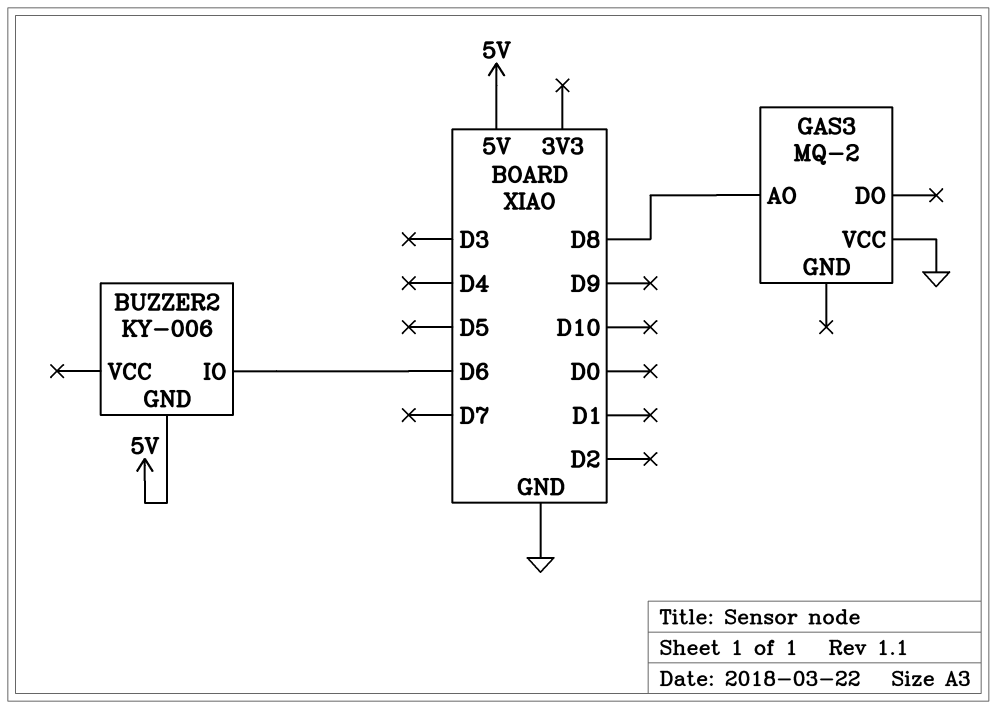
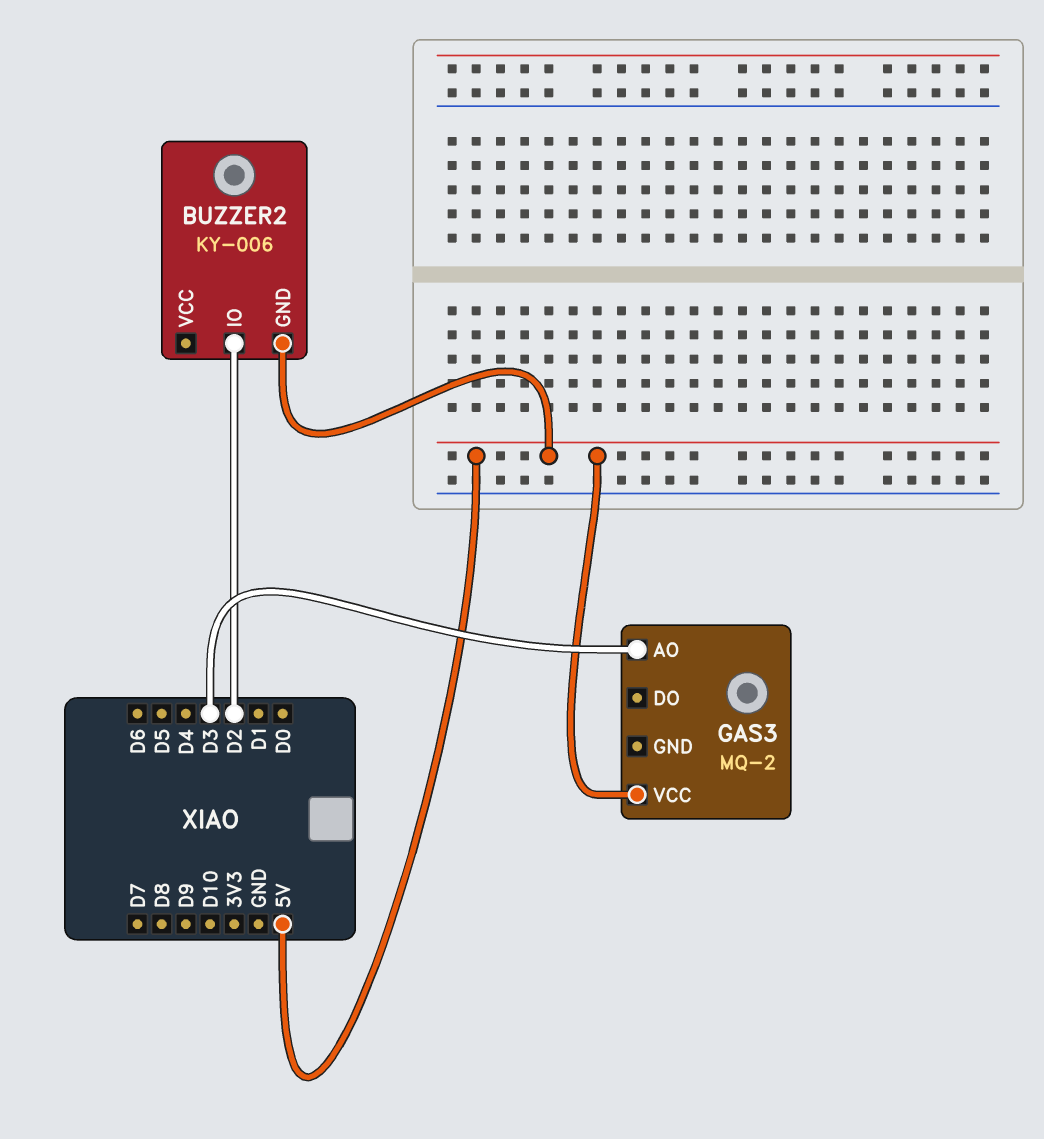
BUZZER2 pin IO: D6 -> D2
GAS3 pin AO: D8 -> D3
GAS3 pin VCC: GND -> 5V

